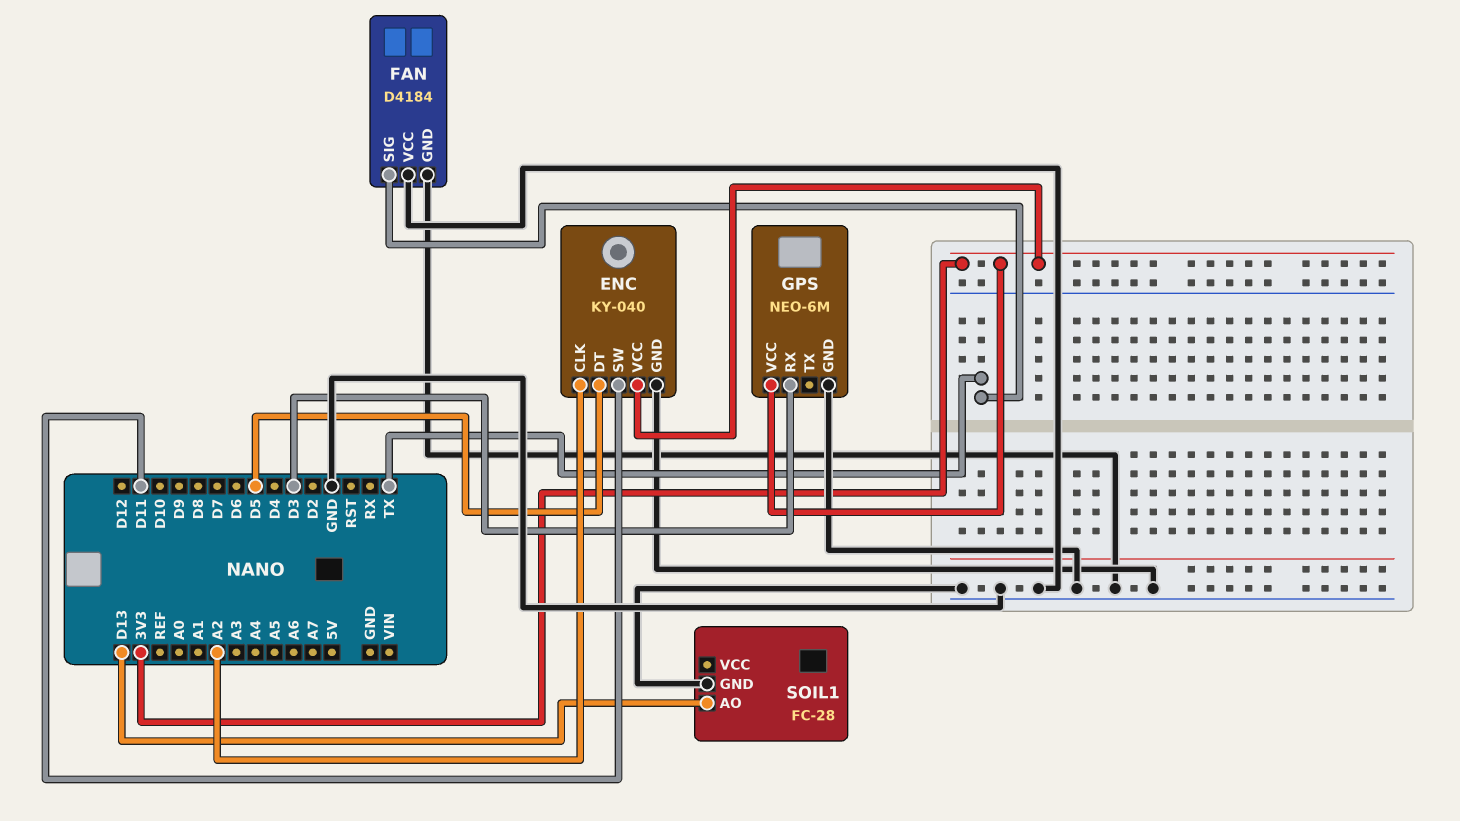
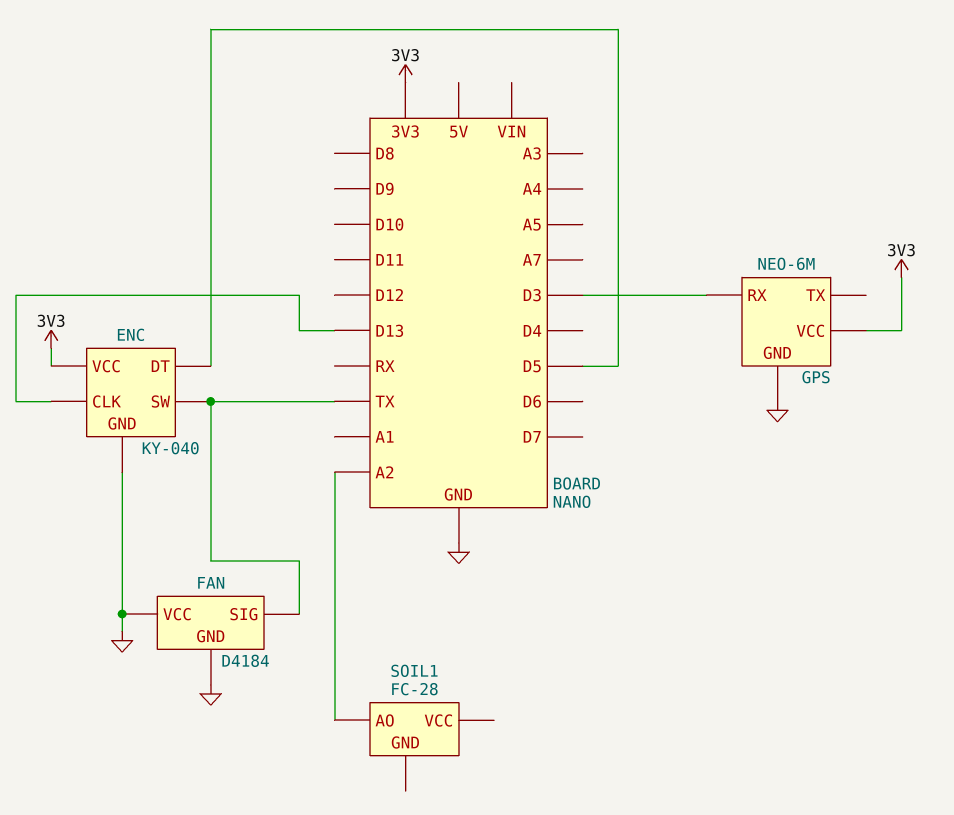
ENC pin CLK: A2 -> D13
ENC pin SW: D11 -> TX
SOIL1 pin AO: D13 -> A2
SOIL1 pin GND: GND -> none

